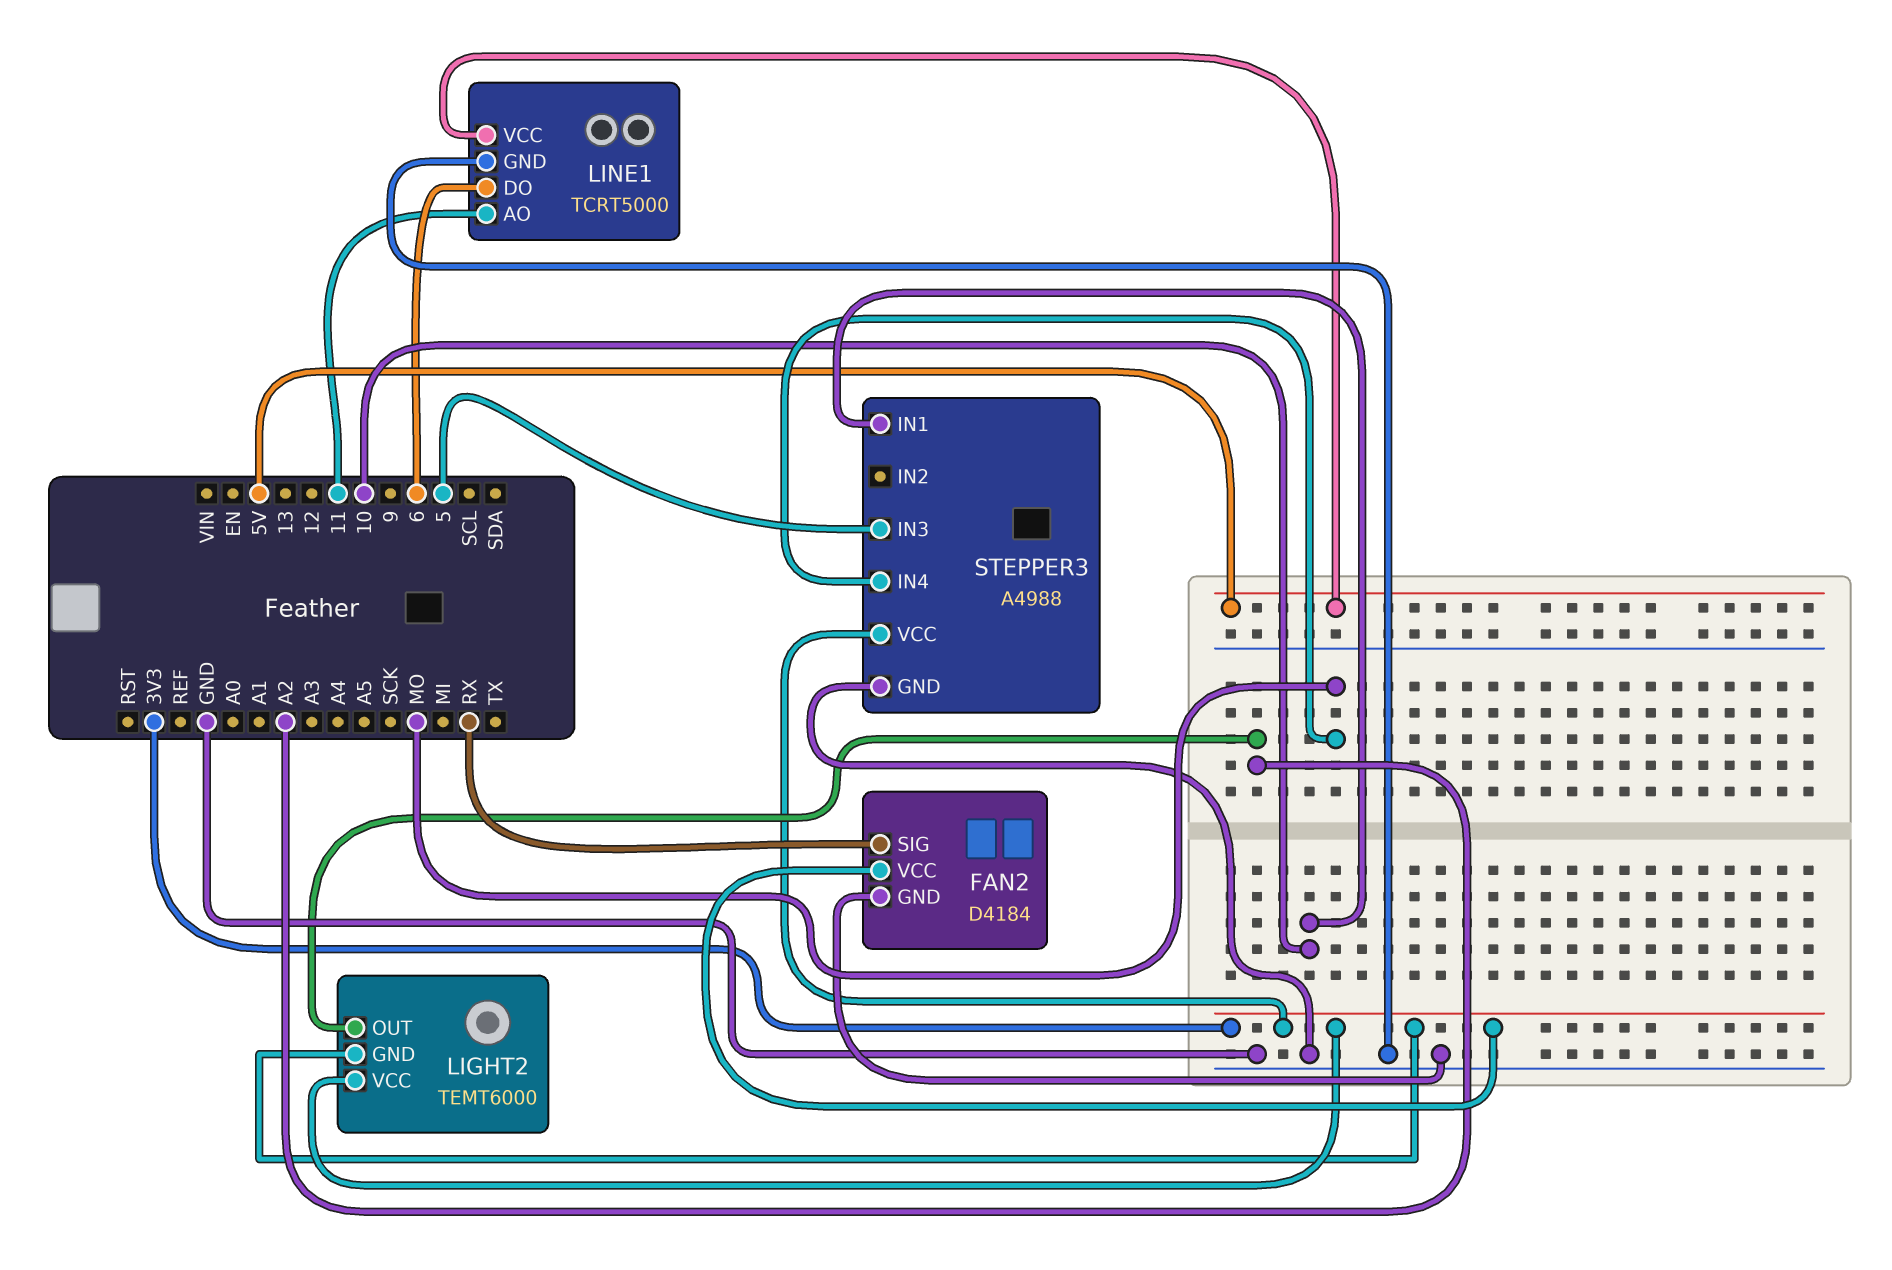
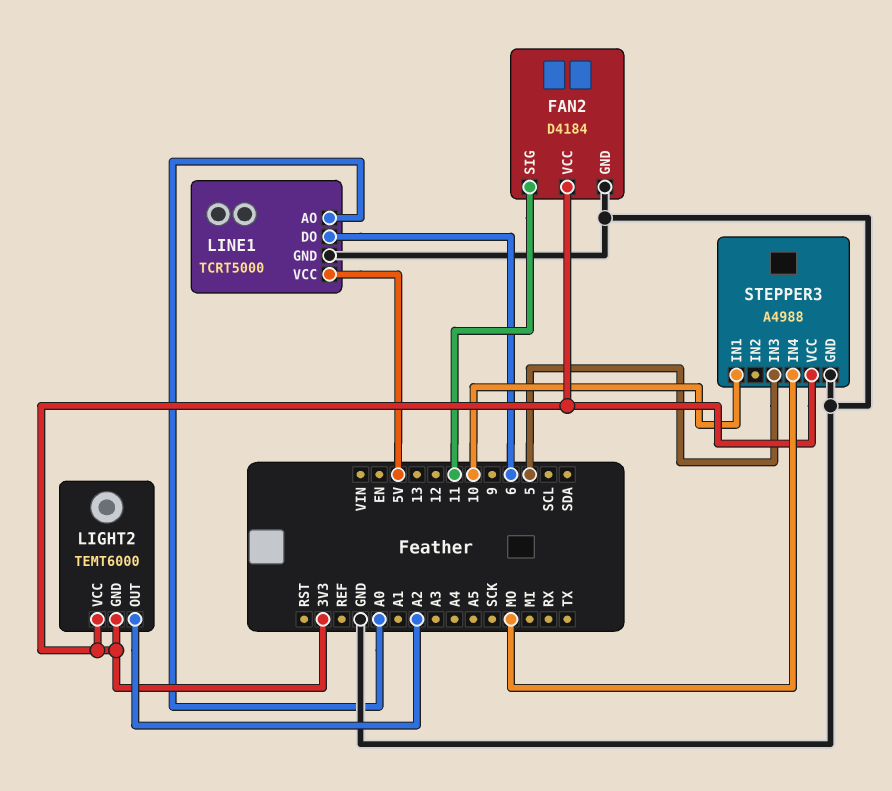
FAN2 pin SIG: RX -> 11
LINE1 pin AO: 11 -> A0

